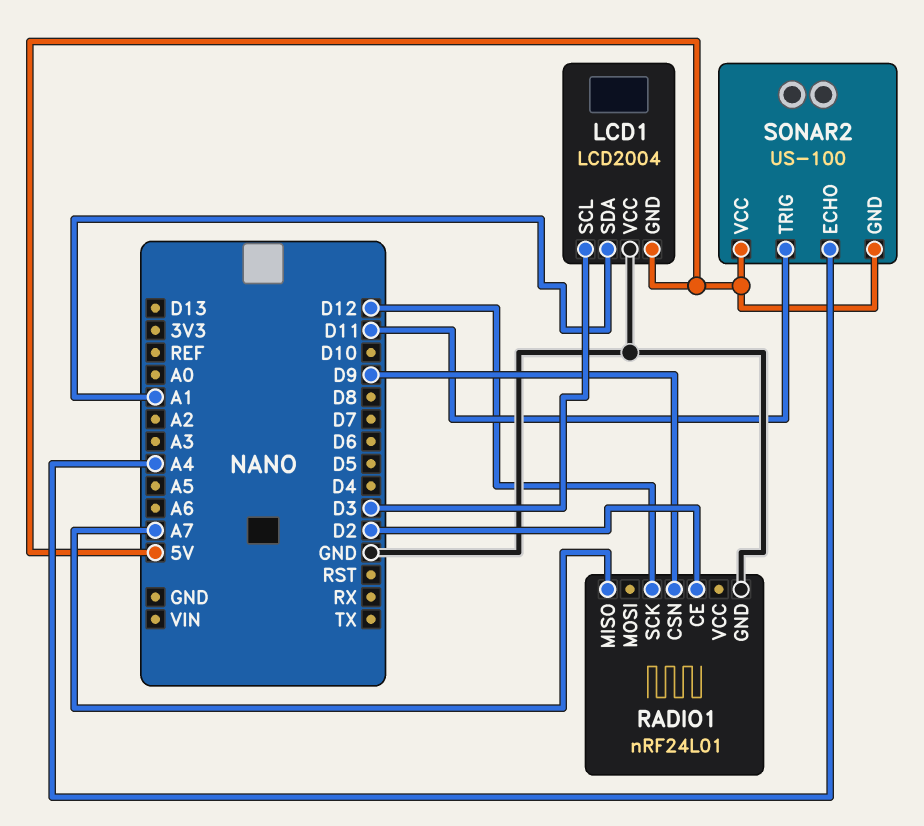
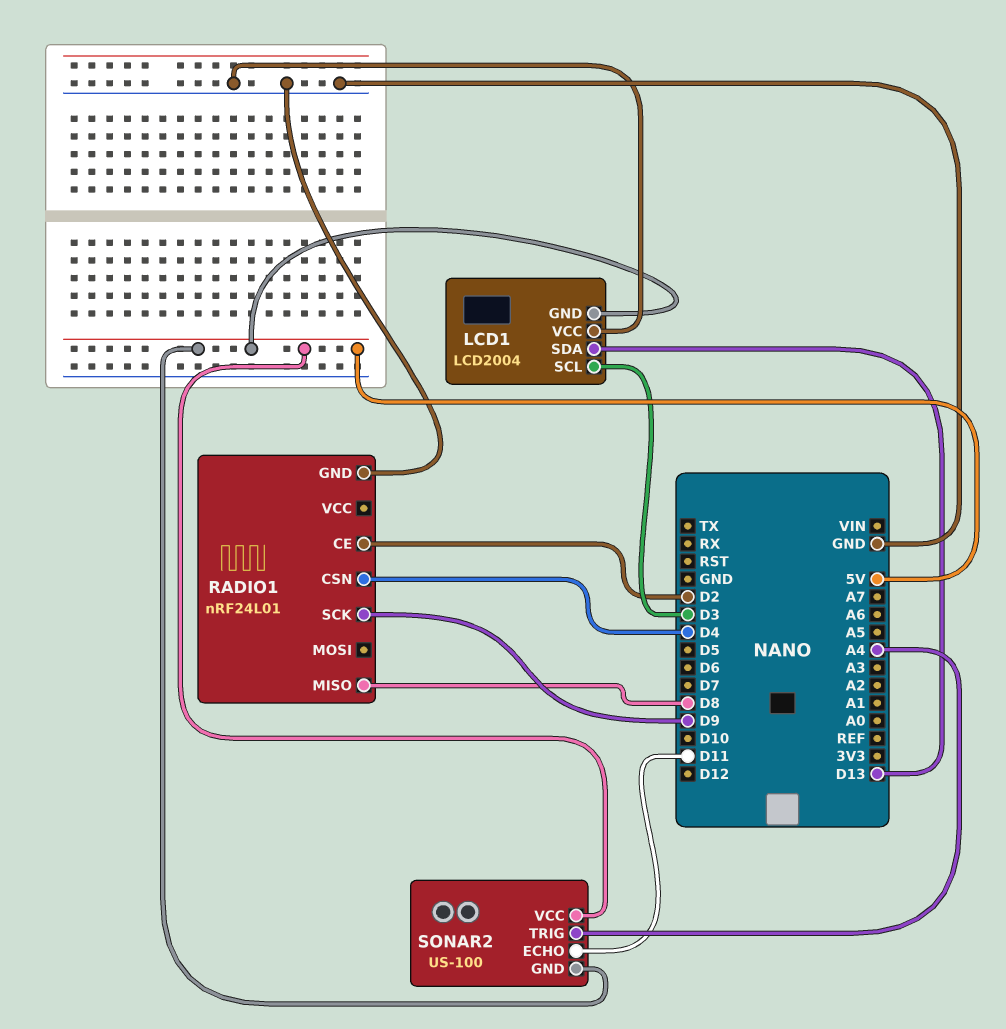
LCD1 pin SDA: A1 -> D13
RADIO1 pin CSN: D9 -> D4
RADIO1 pin MISO: A7 -> D8
RADIO1 pin SCK: D12 -> D9
SONAR2 pin ECHO: A4 -> D11
SONAR2 pin TRIG: D11 -> A4

